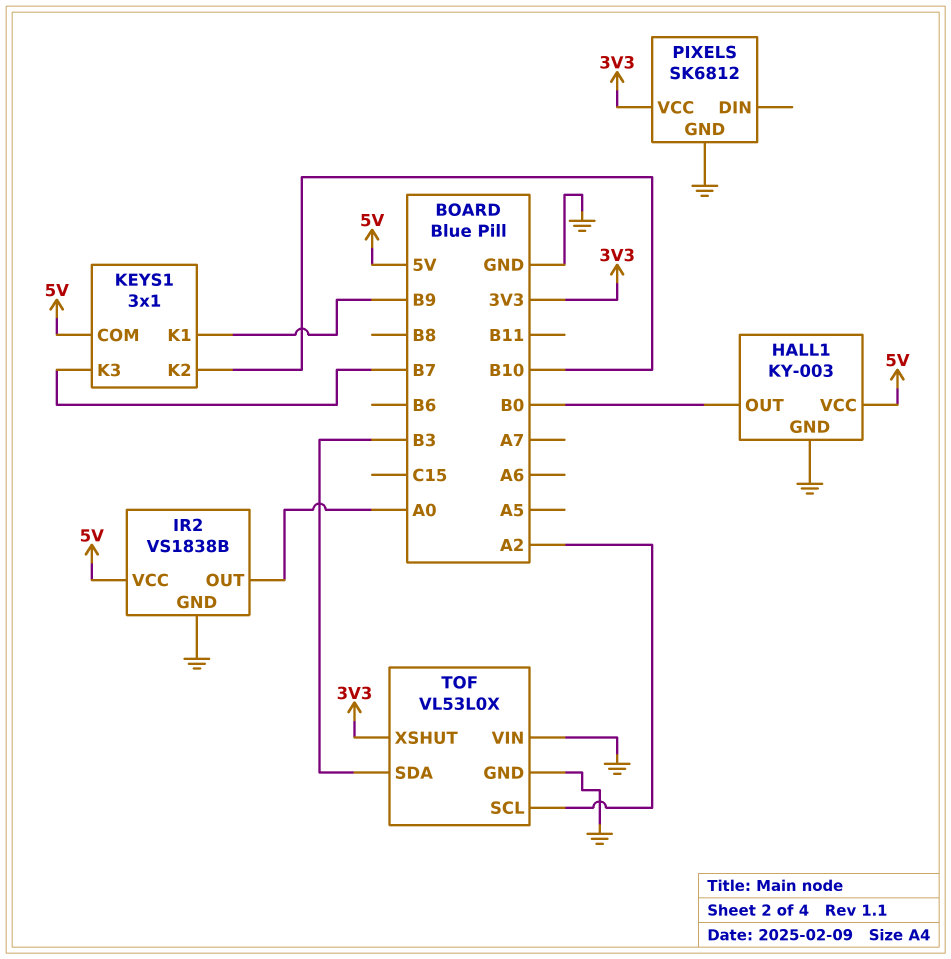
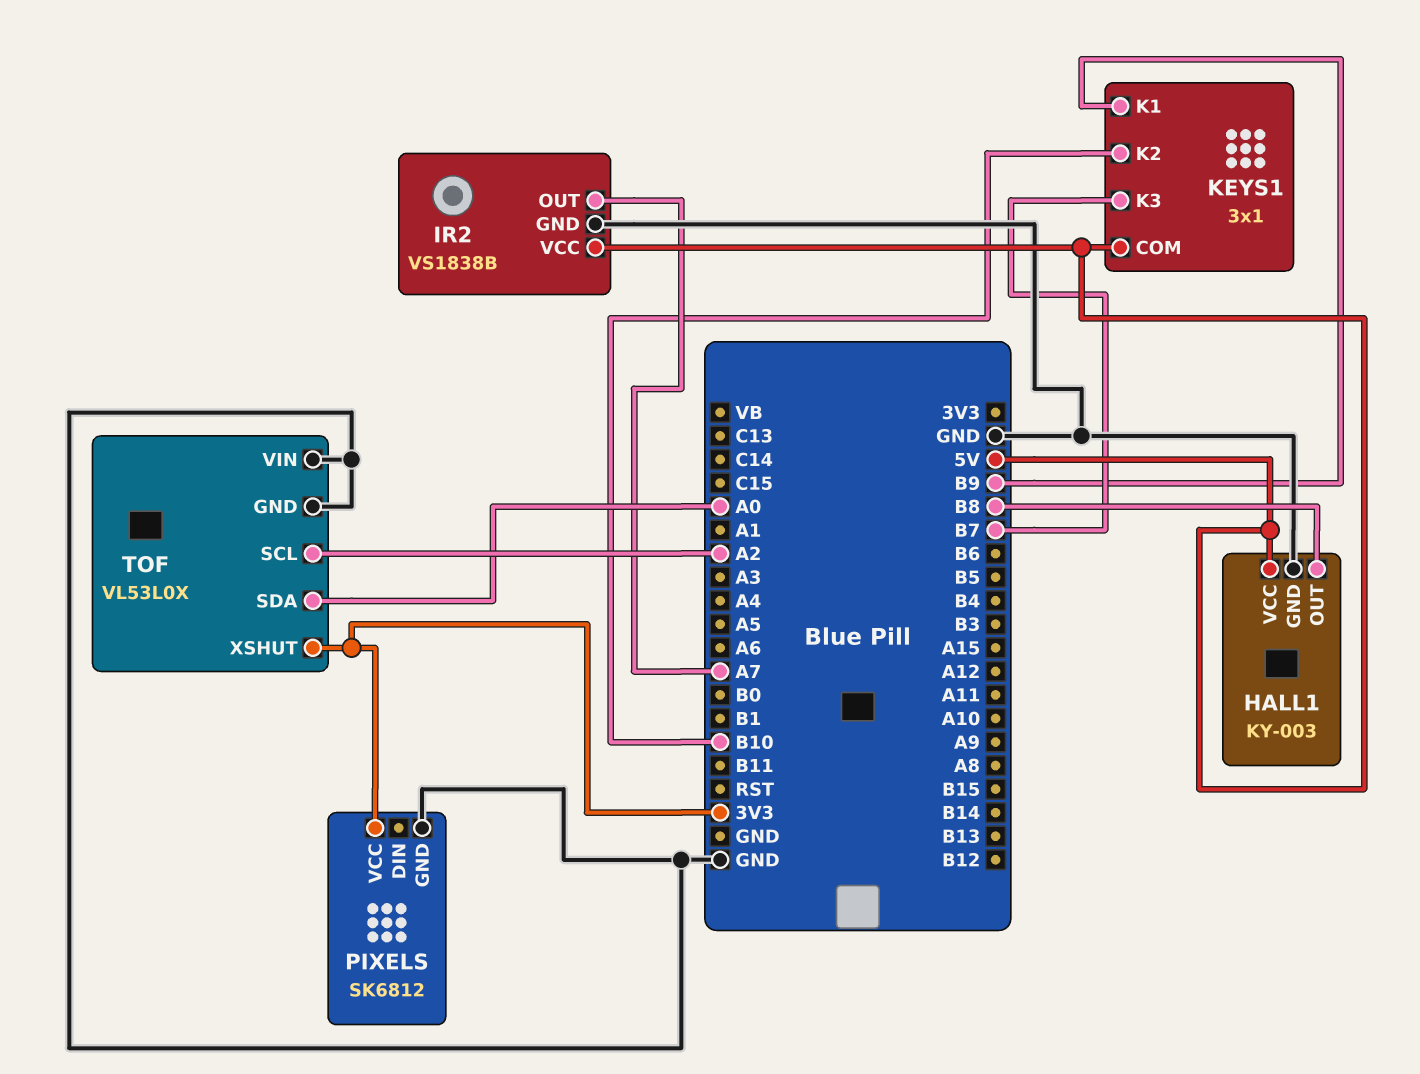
HALL1 pin OUT: B0 -> B8
IR2 pin OUT: A0 -> A7
TOF pin SDA: B3 -> A0

